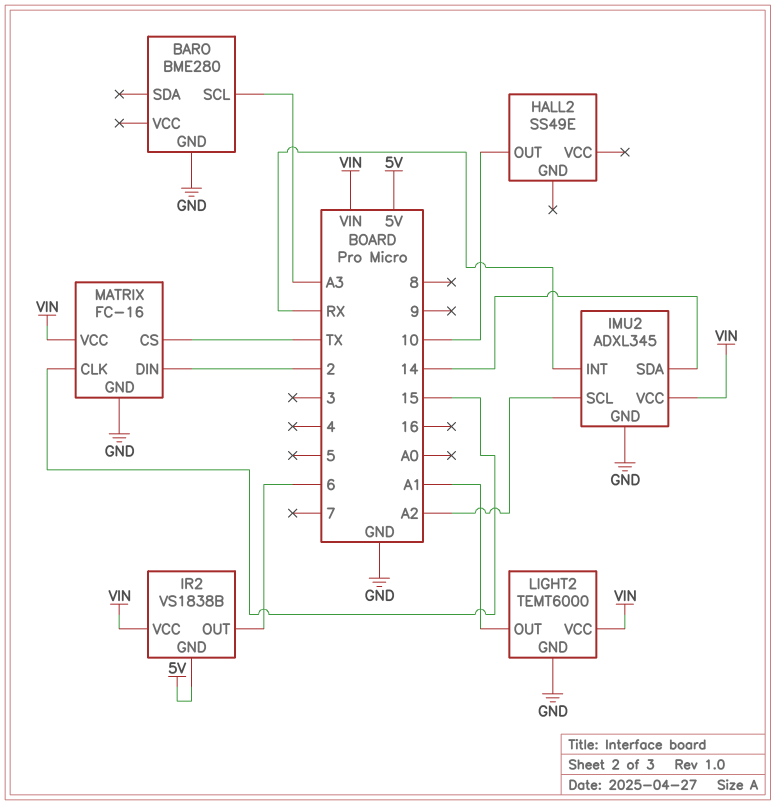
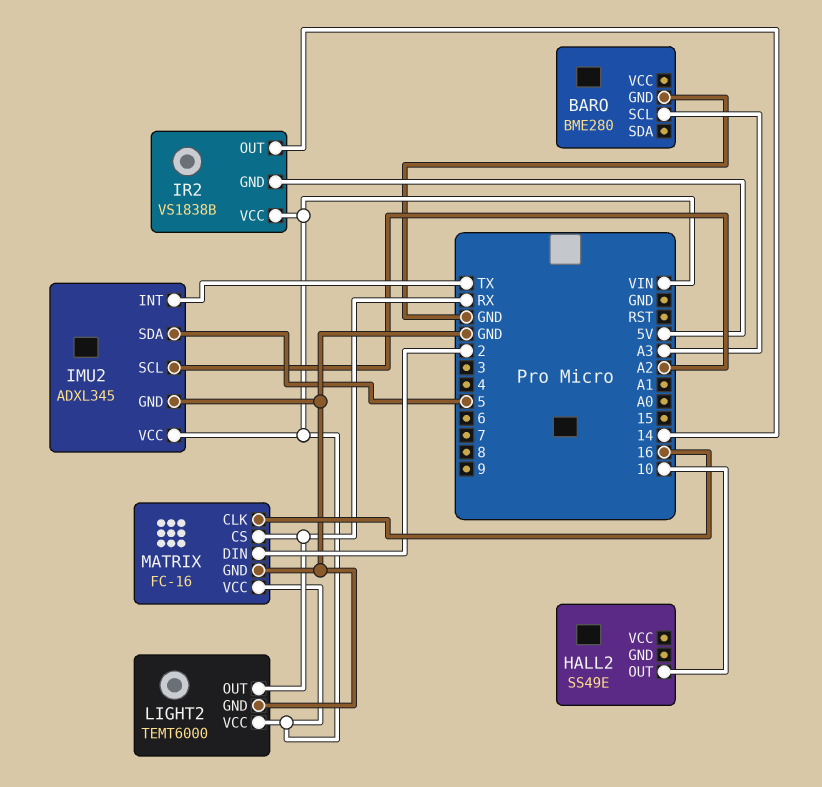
IMU2 pin INT: RX -> TX
IMU2 pin SDA: 14 -> 5
IR2 pin OUT: 6 -> 14
LIGHT2 pin OUT: A1 -> RX
MATRIX pin CLK: 15 -> 16
MATRIX pin CS: TX -> RX

